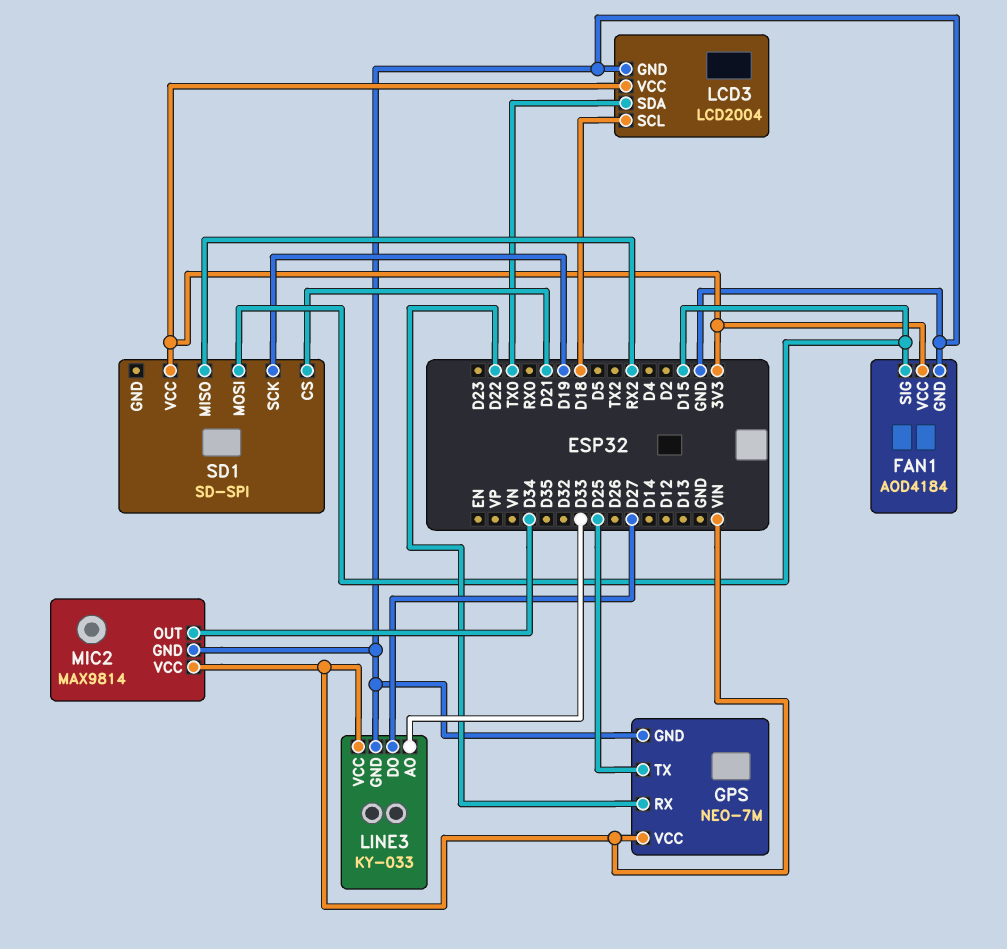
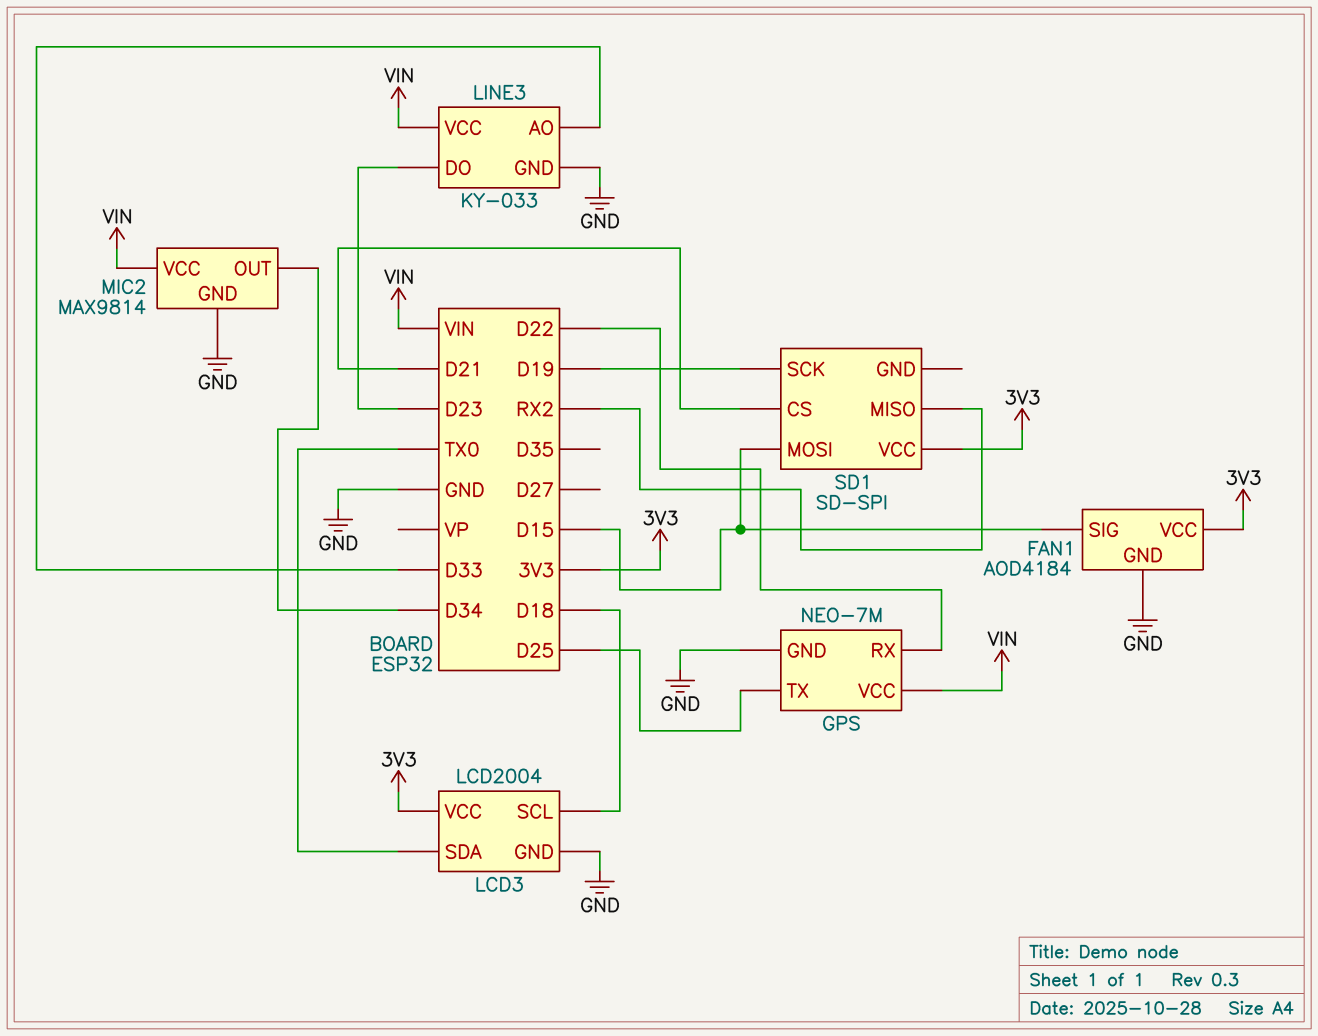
LINE3 pin DO: D27 -> D23

